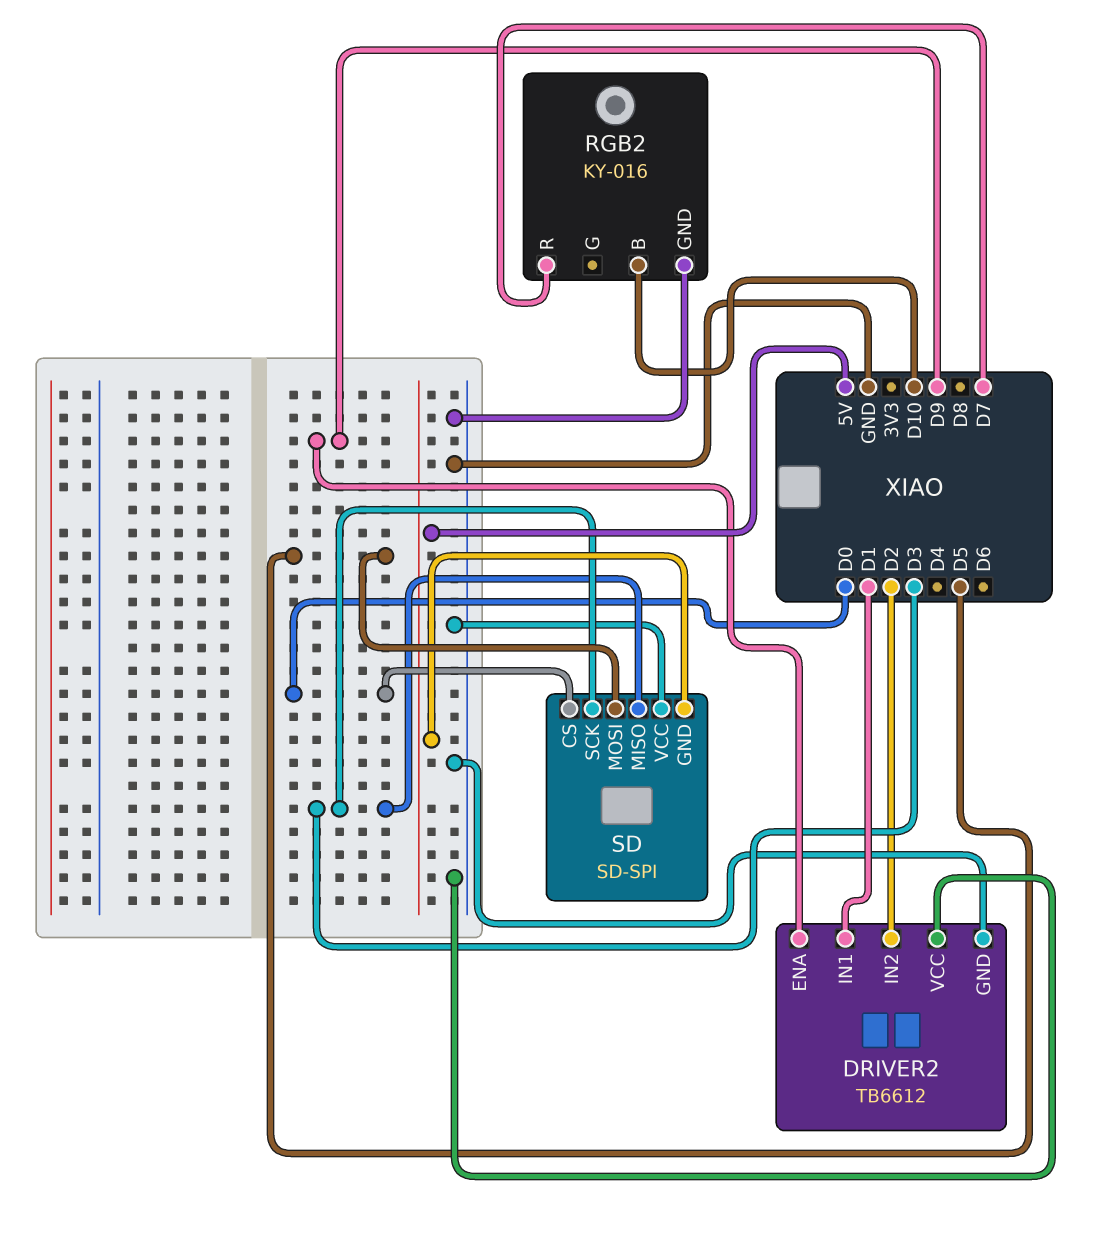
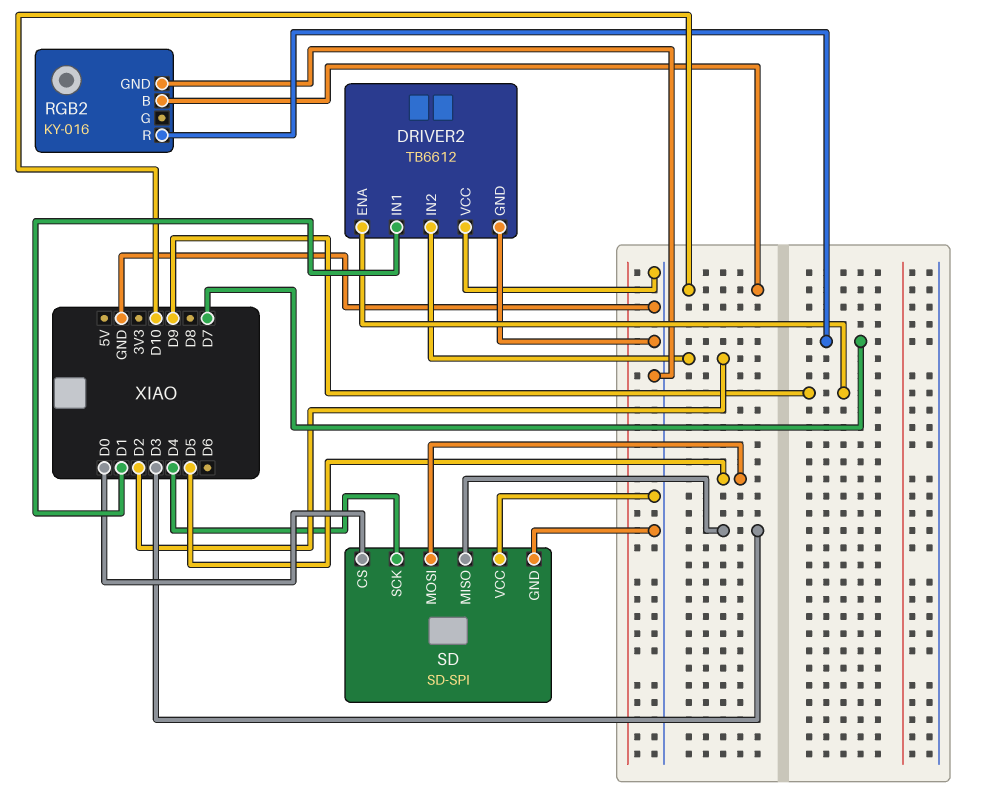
SD pin GND: 5V -> GND
SD pin SCK: D3 -> D4

